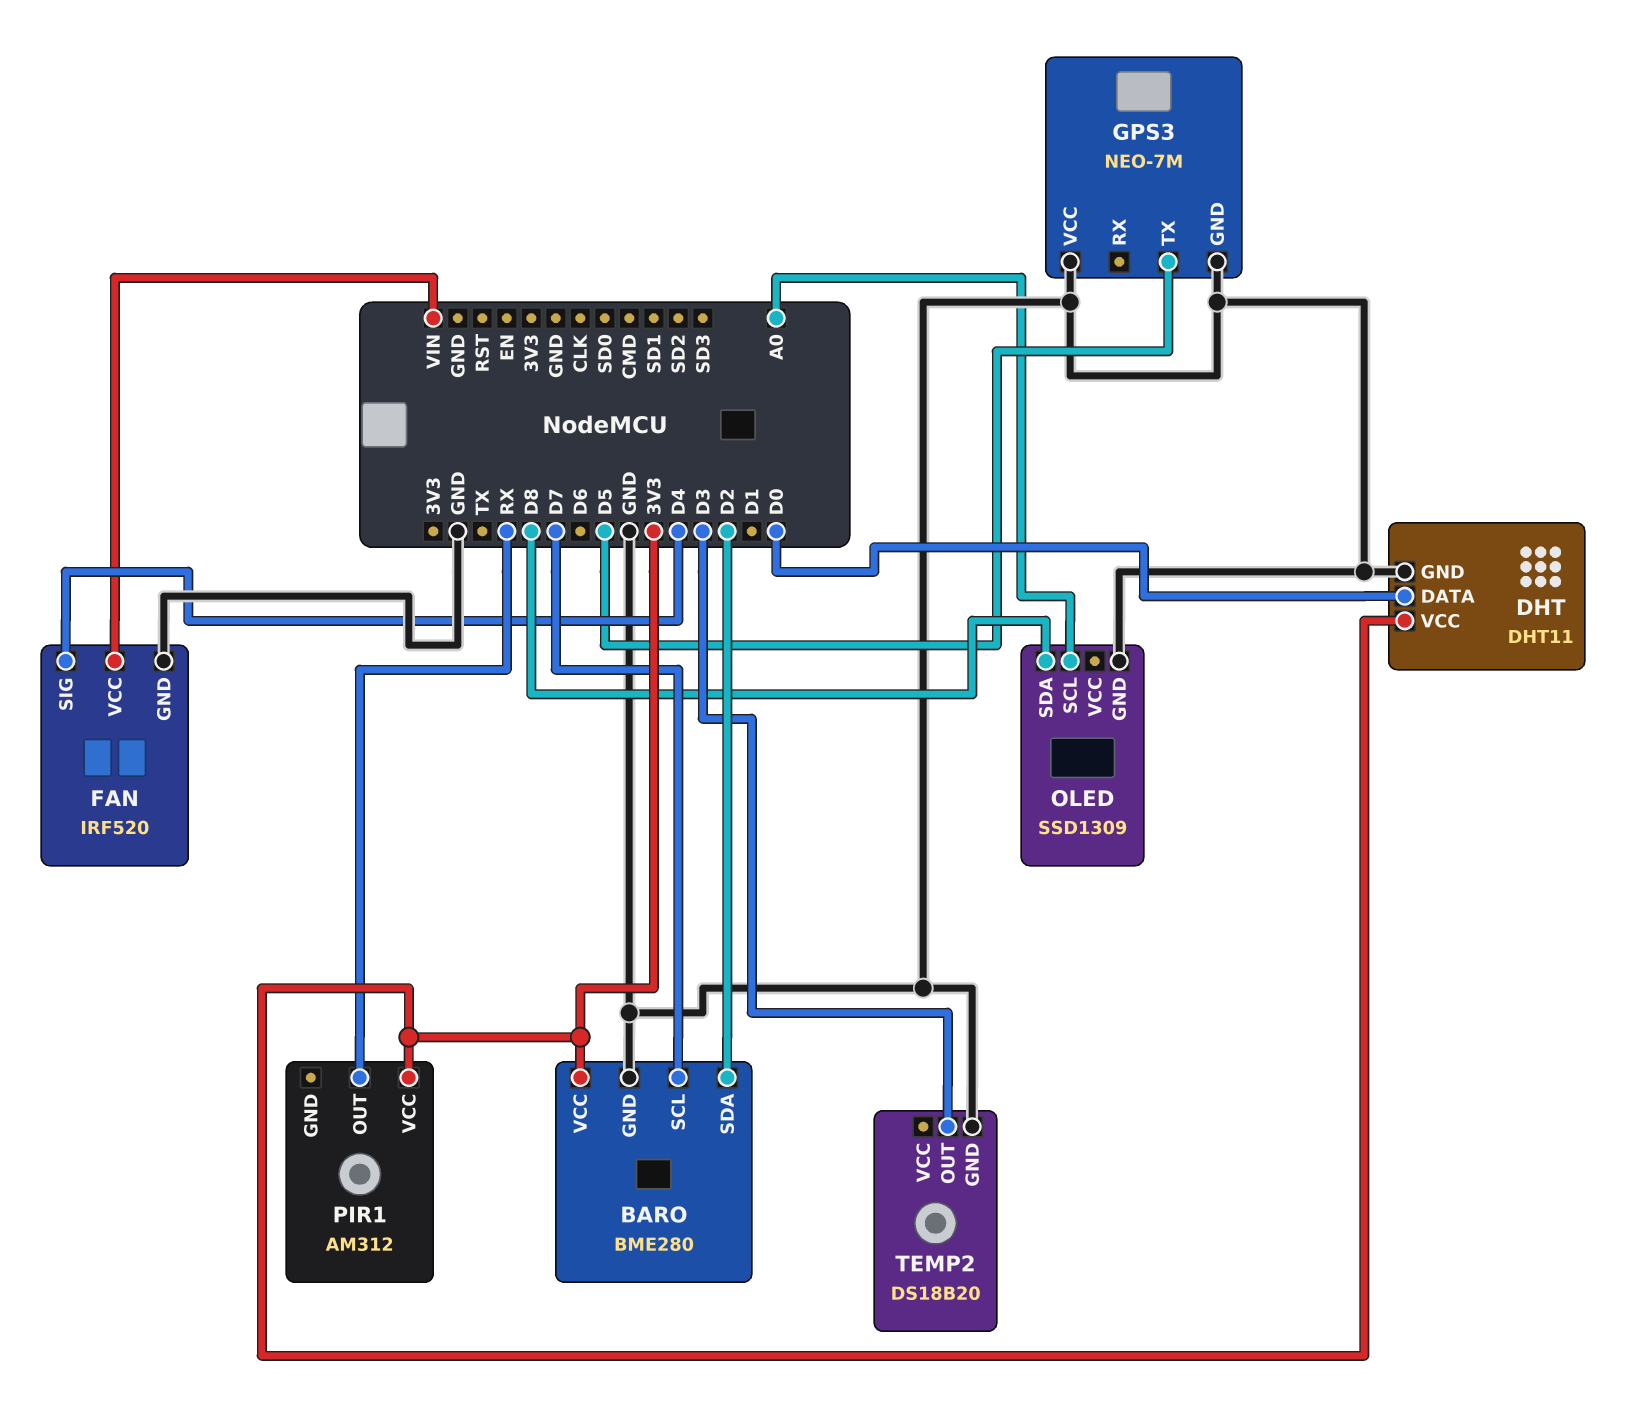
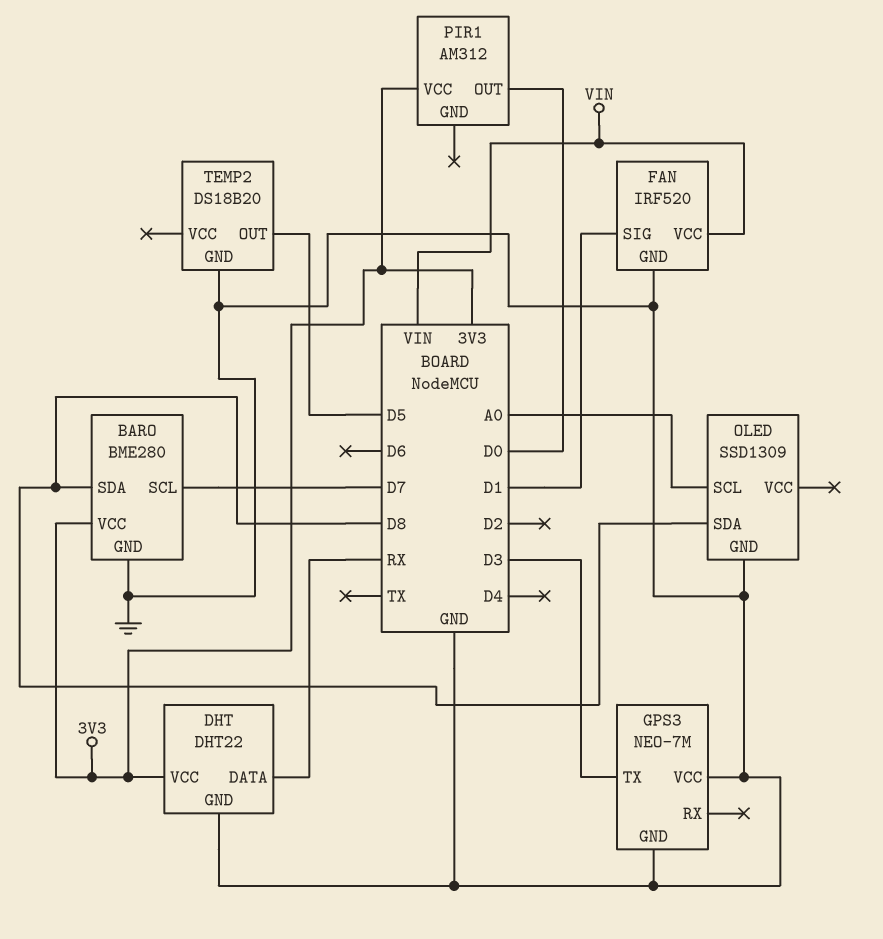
BARO pin SDA: D2 -> D8
DHT: DHT11 -> DHT22
DHT pin DATA: D0 -> RX
FAN pin SIG: D4 -> D1
GPS3 pin TX: D5 -> D3
PIR1 pin OUT: RX -> D0
TEMP2 pin OUT: D3 -> D5

